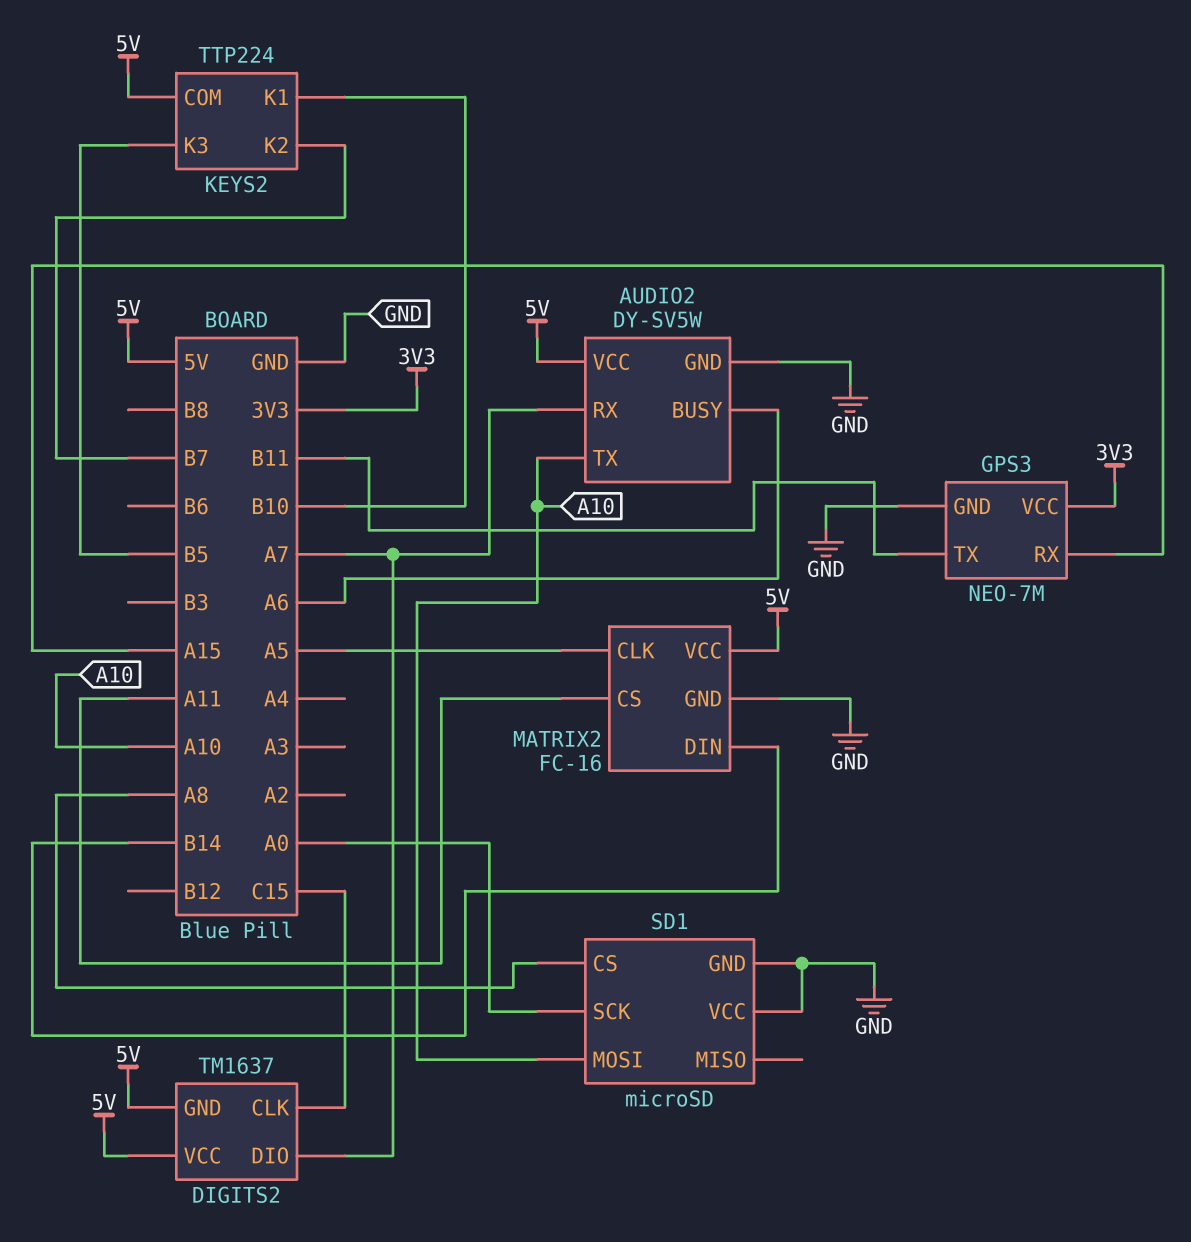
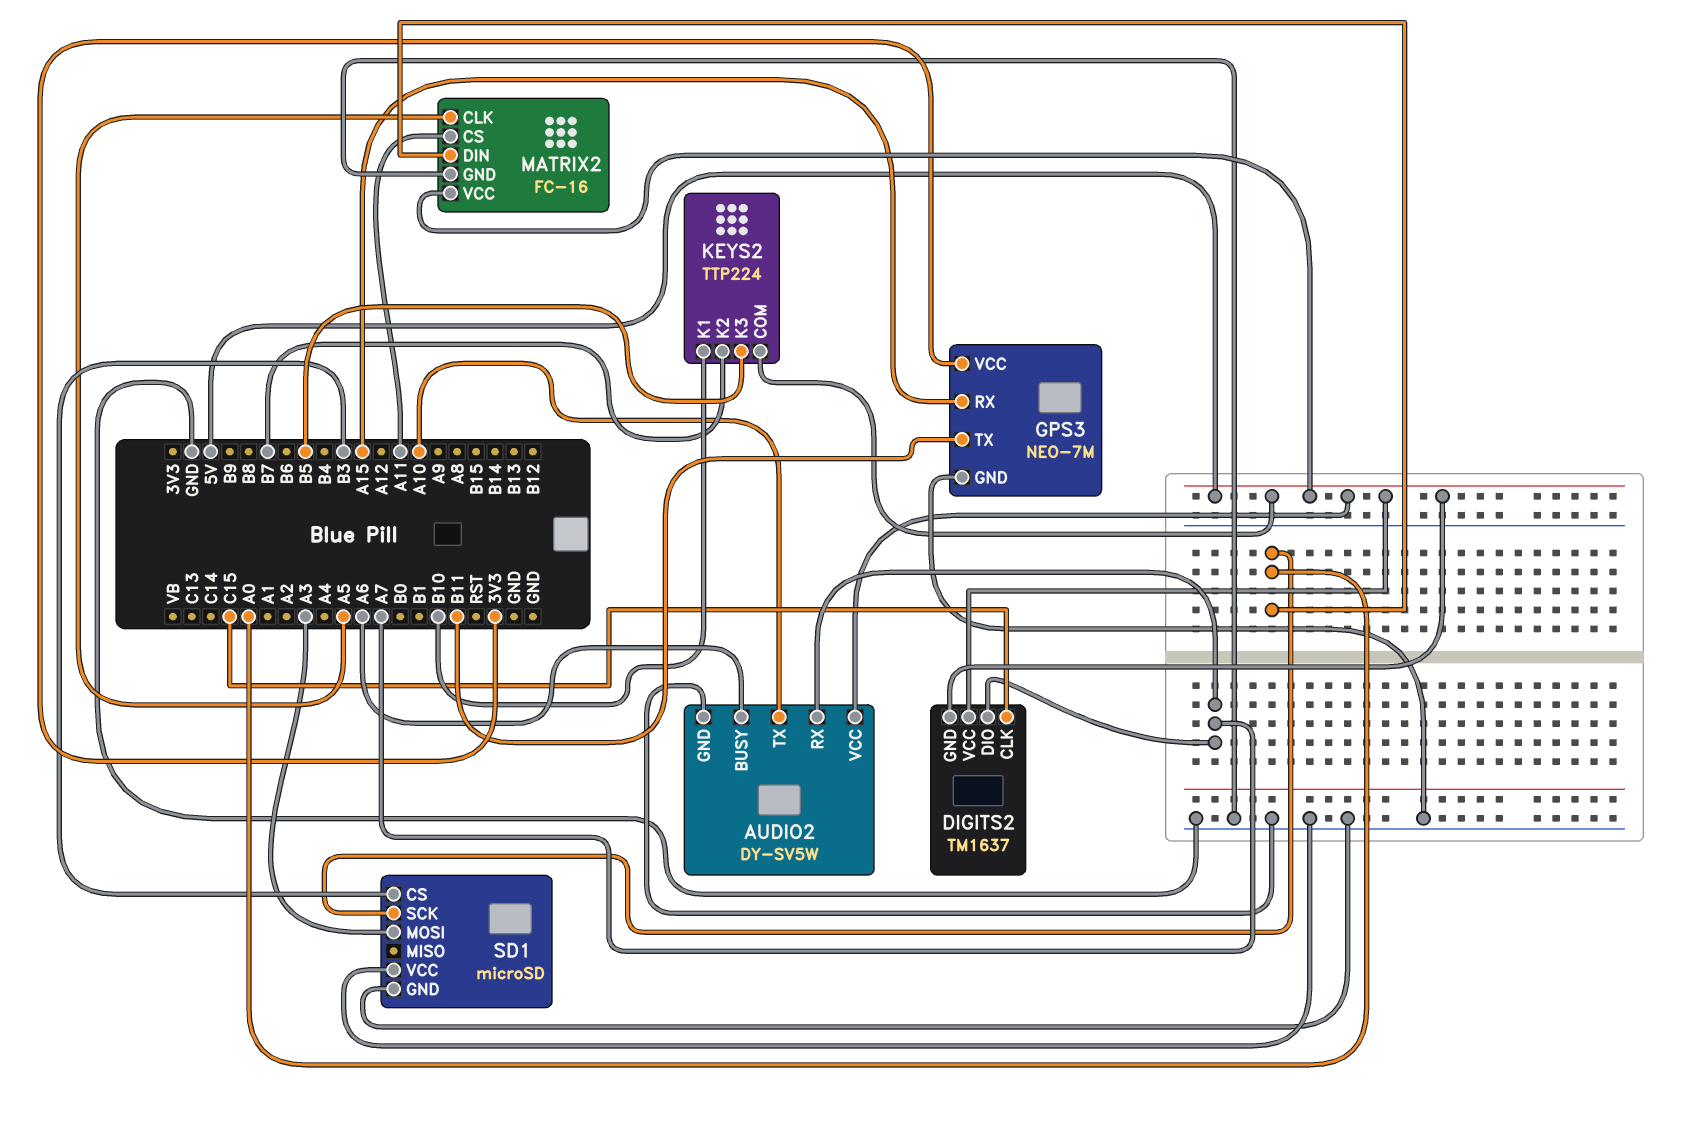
MATRIX2 pin DIN: B14 -> A0
SD1 pin CS: A8 -> B3
SD1 pin MOSI: A10 -> A3

